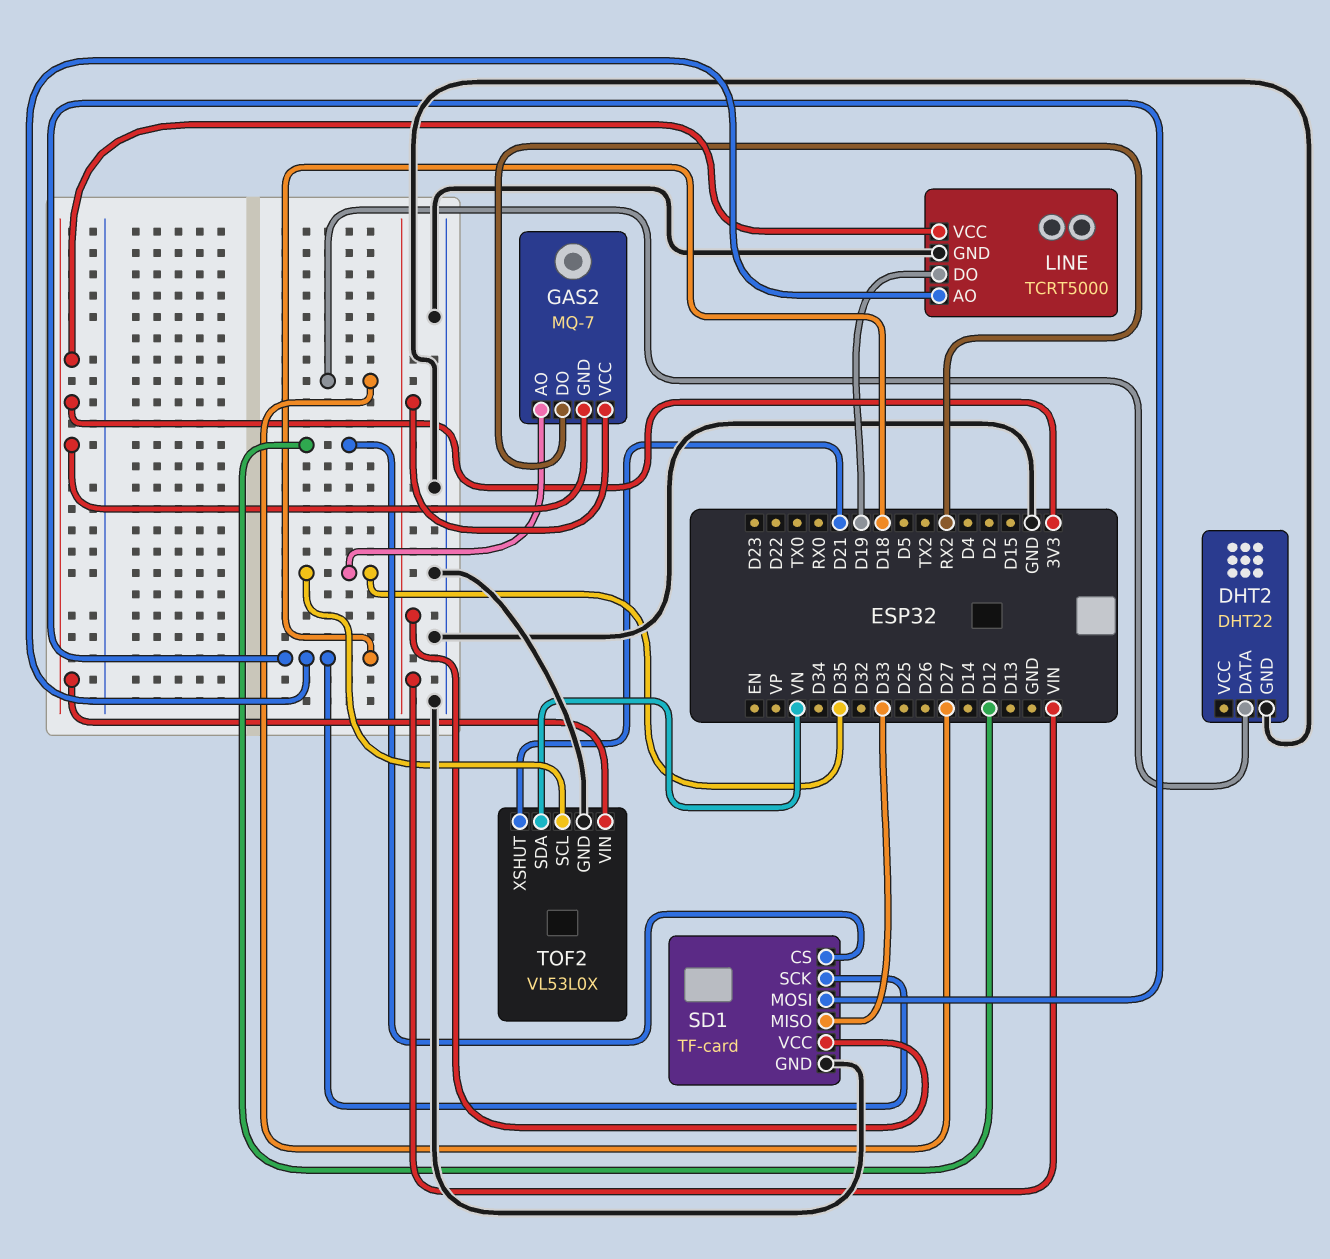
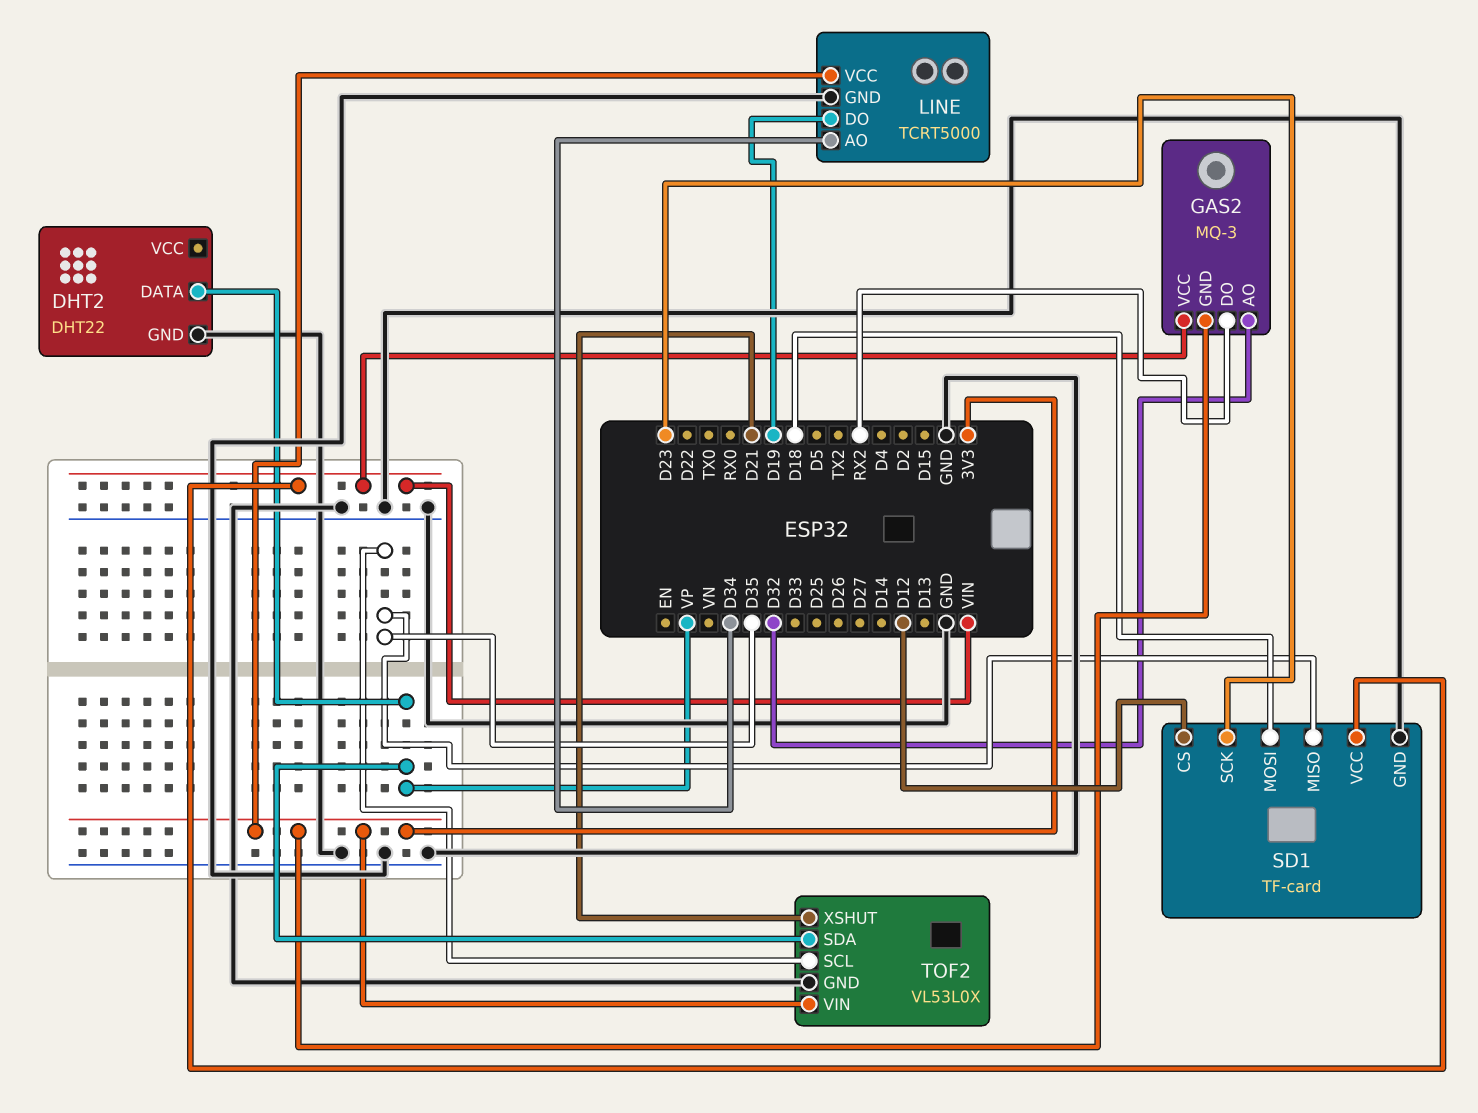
DHT2 pin DATA: D27 -> VP
GAS2: MQ-7 -> MQ-3
GAS2 pin AO: D35 -> D32
LINE pin AO: D18 -> D34
SD1 pin MISO: D33 -> D35
SD1 pin SCK: D18 -> D23
TOF2 pin SDA: VN -> VP

